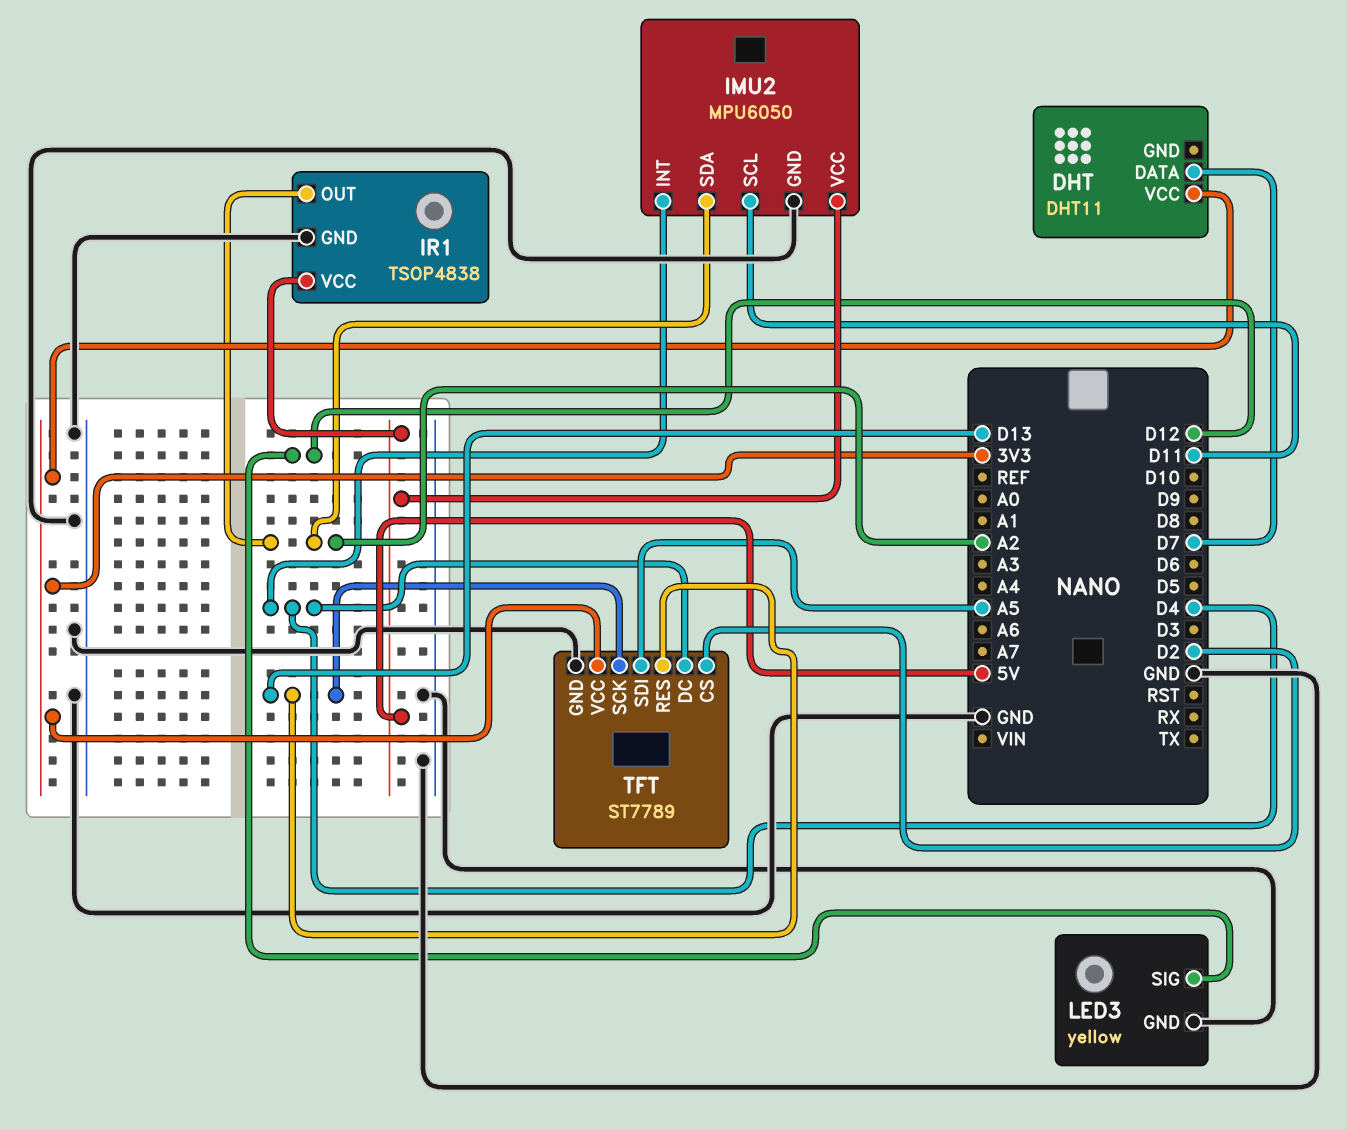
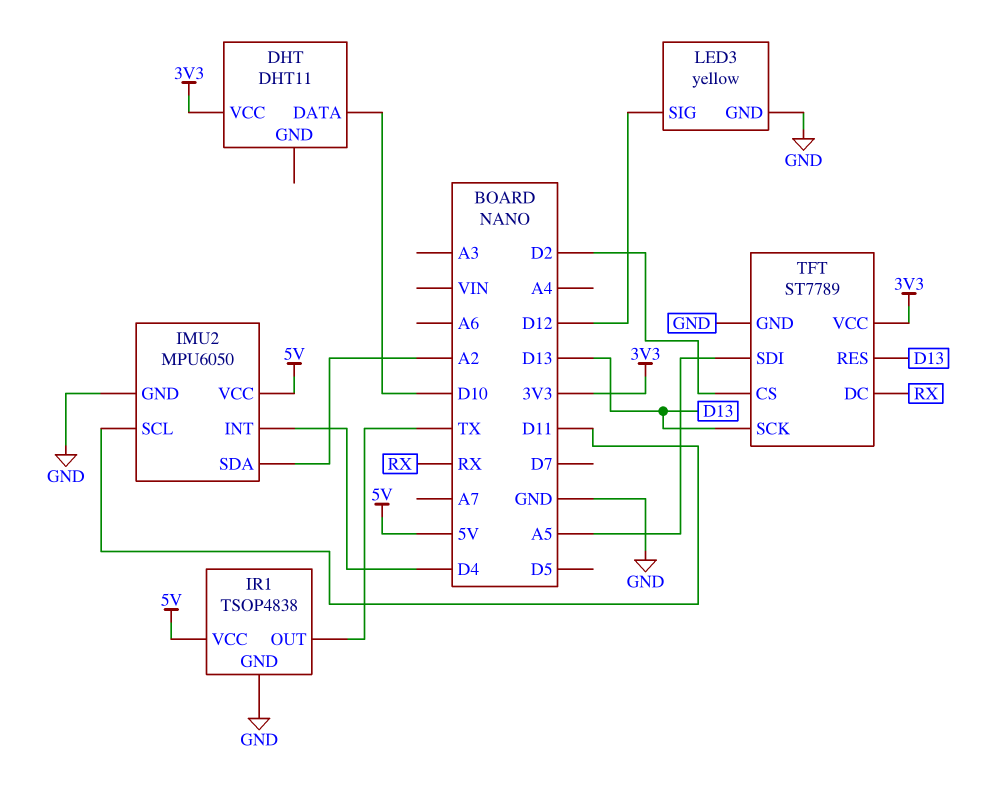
DHT pin DATA: D7 -> D10
IR1 pin OUT: A2 -> TX
TFT pin DC: D4 -> RX

